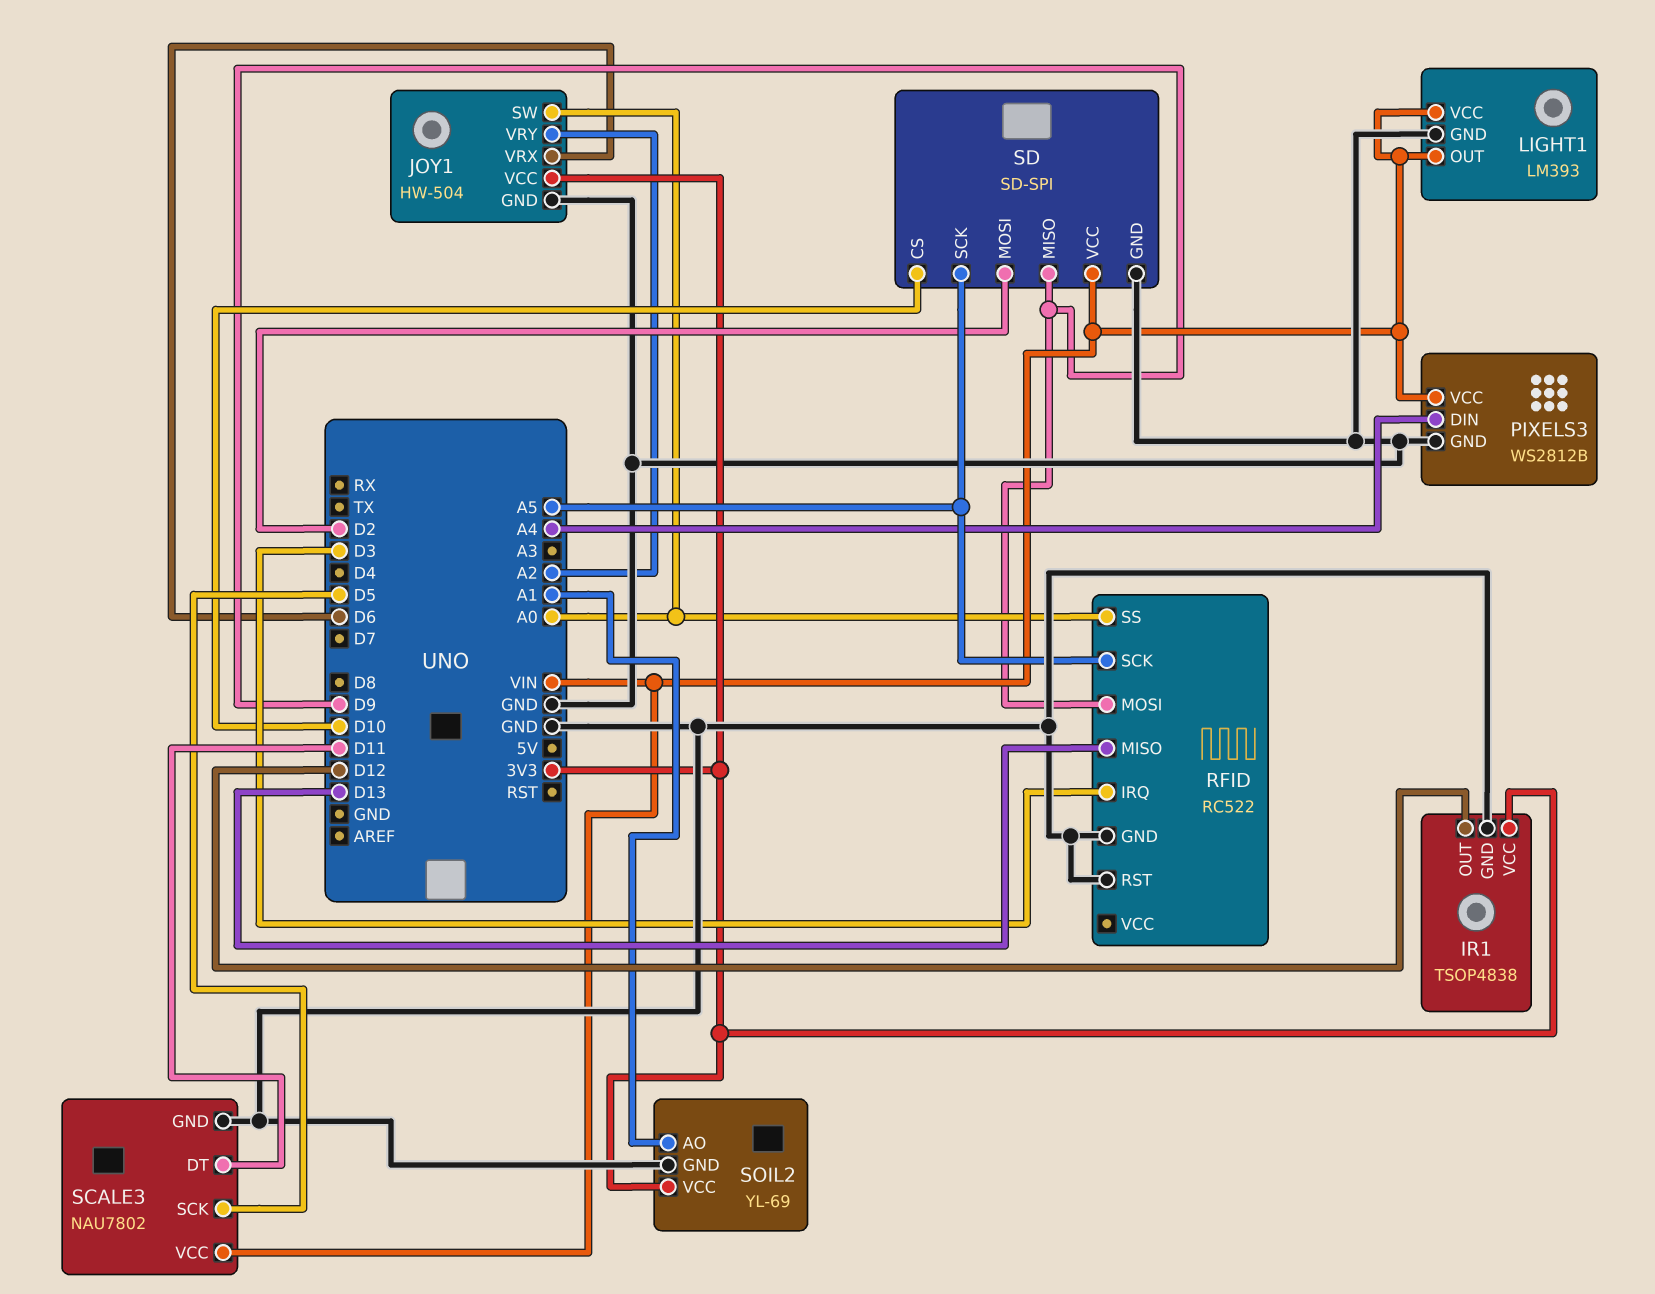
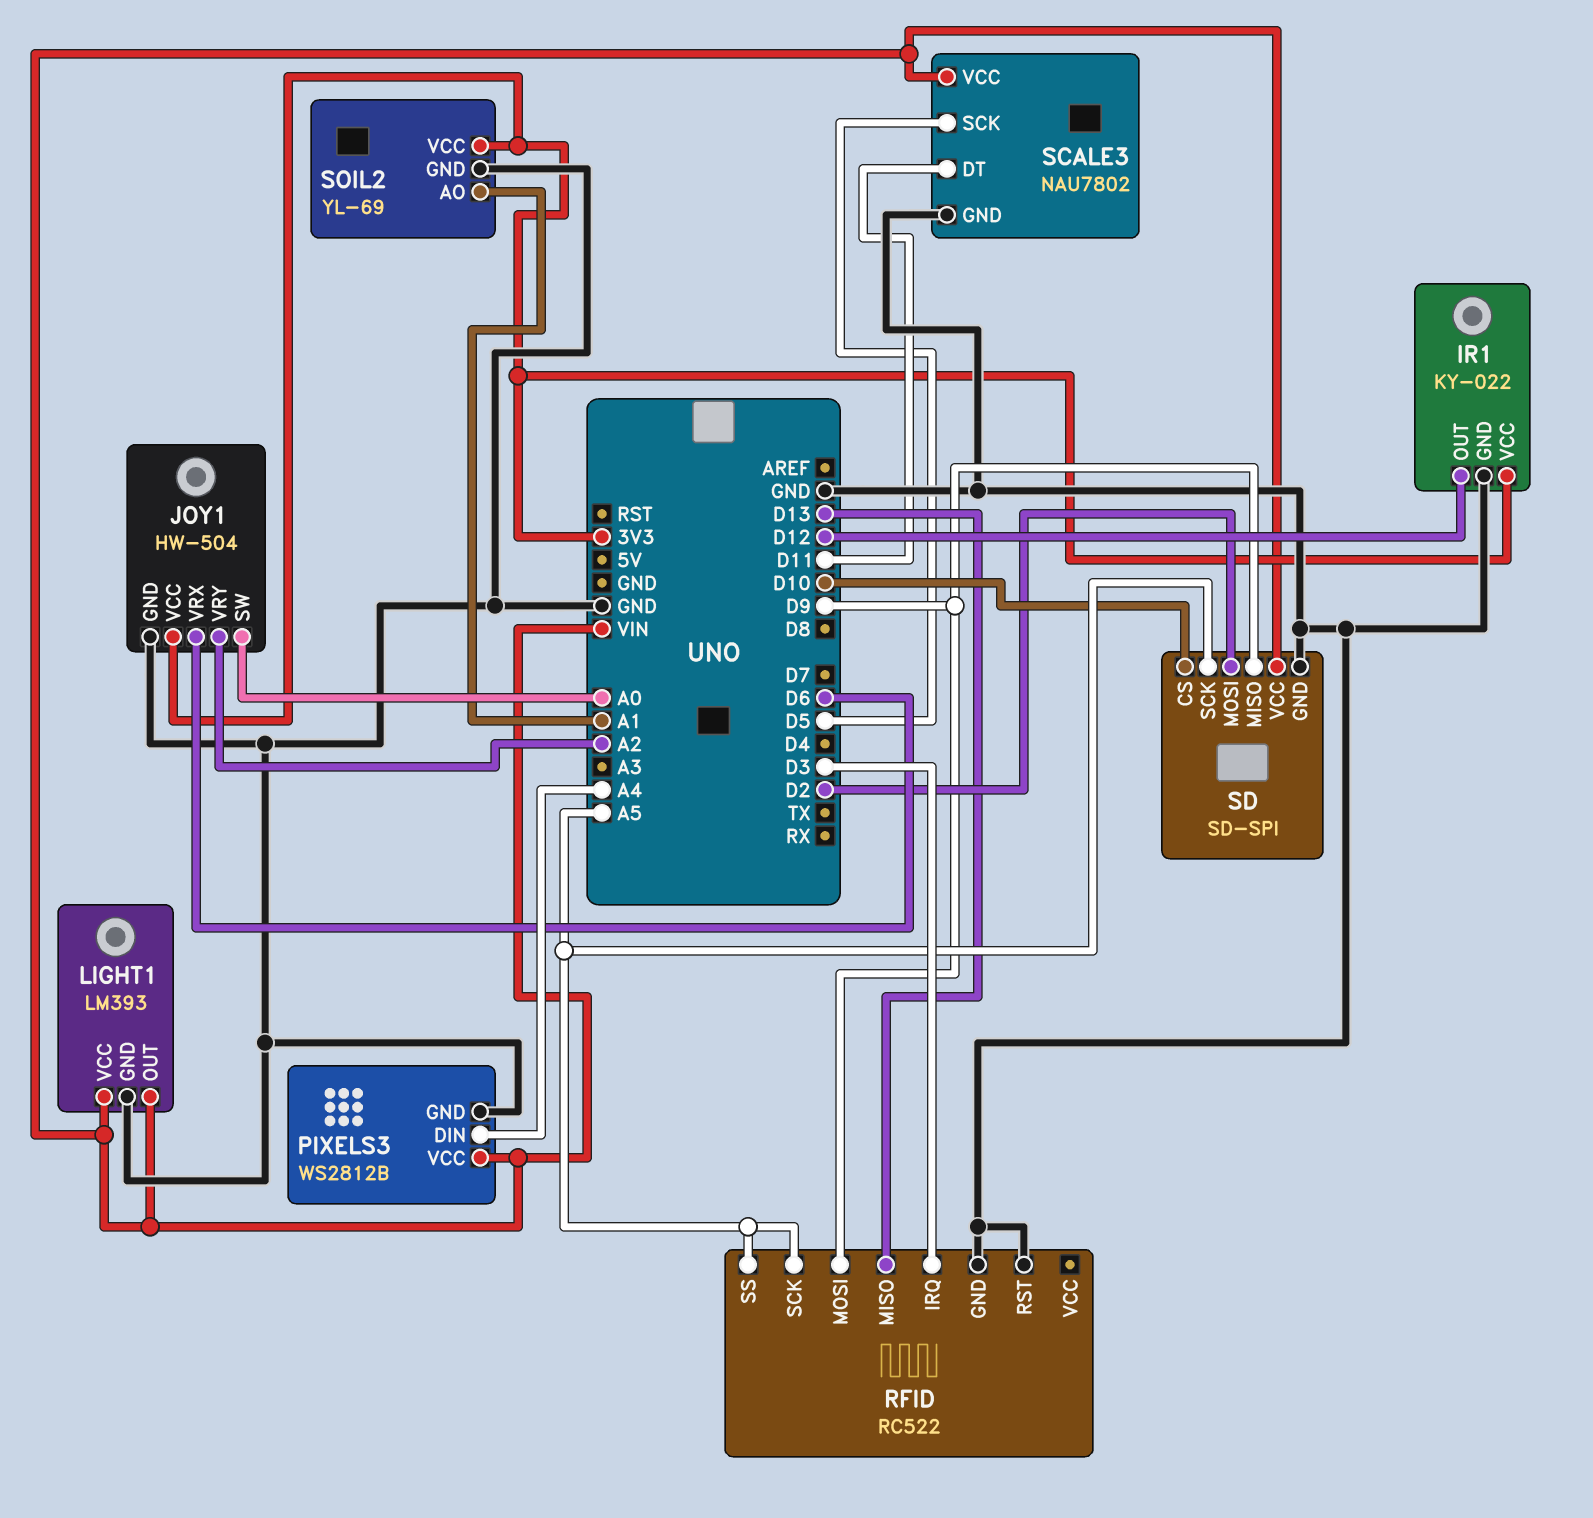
IR1: TSOP4838 -> KY-022
RFID pin SS: A0 -> A5

